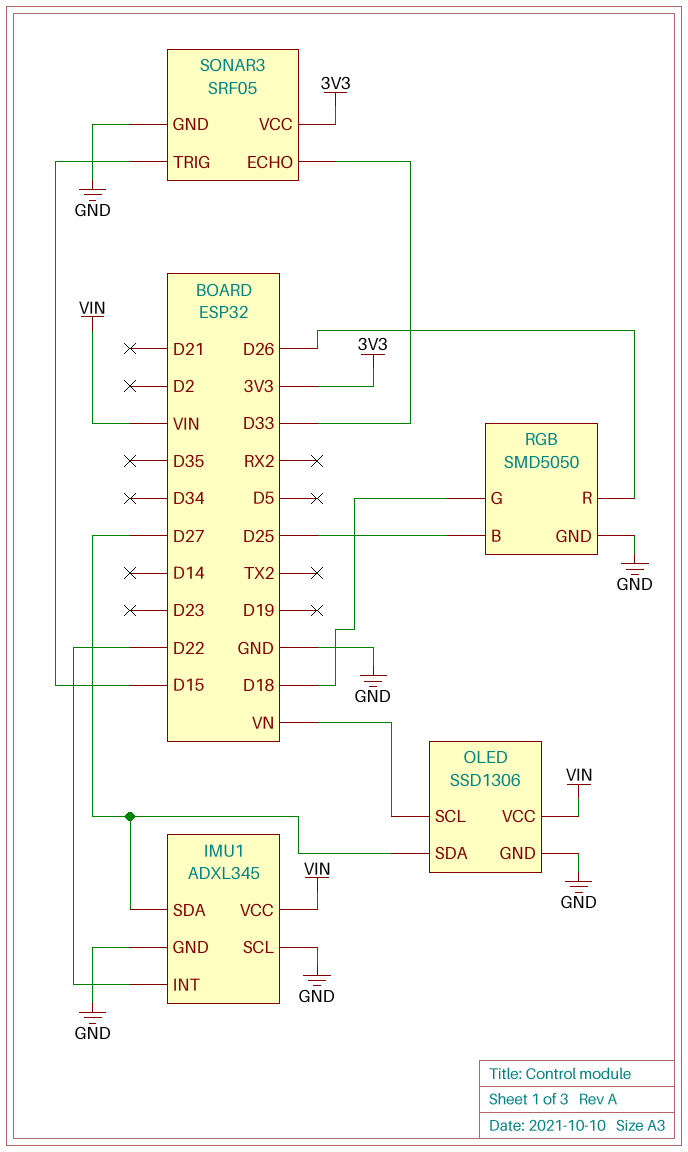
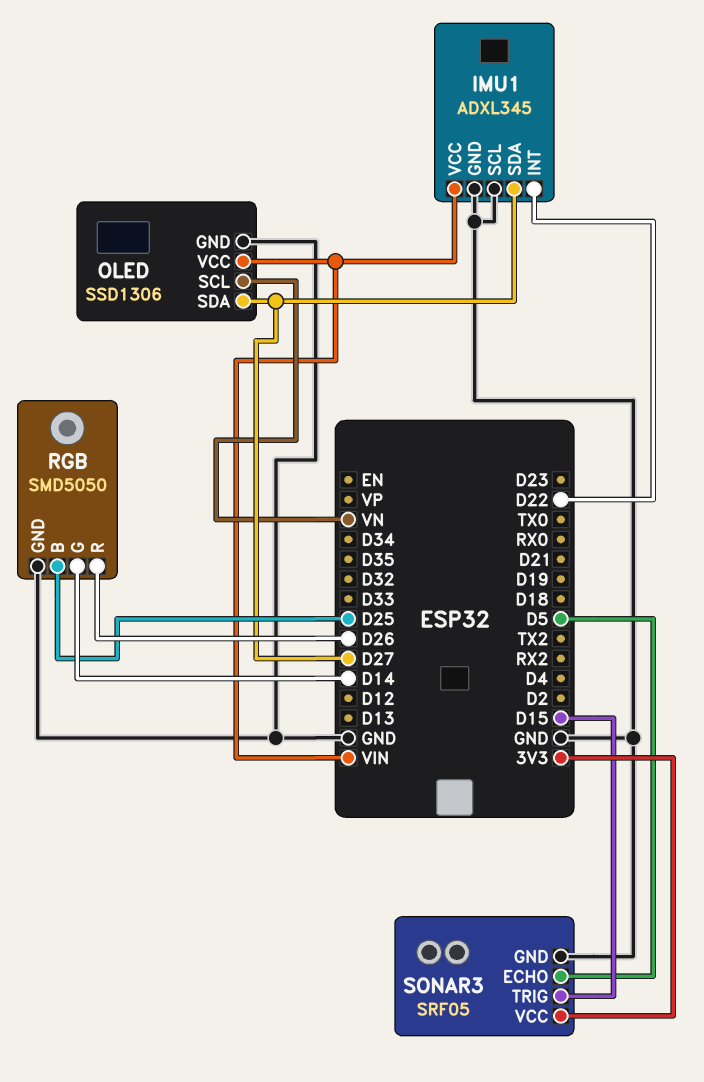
RGB pin G: D18 -> D14
SONAR3 pin ECHO: D33 -> D5

